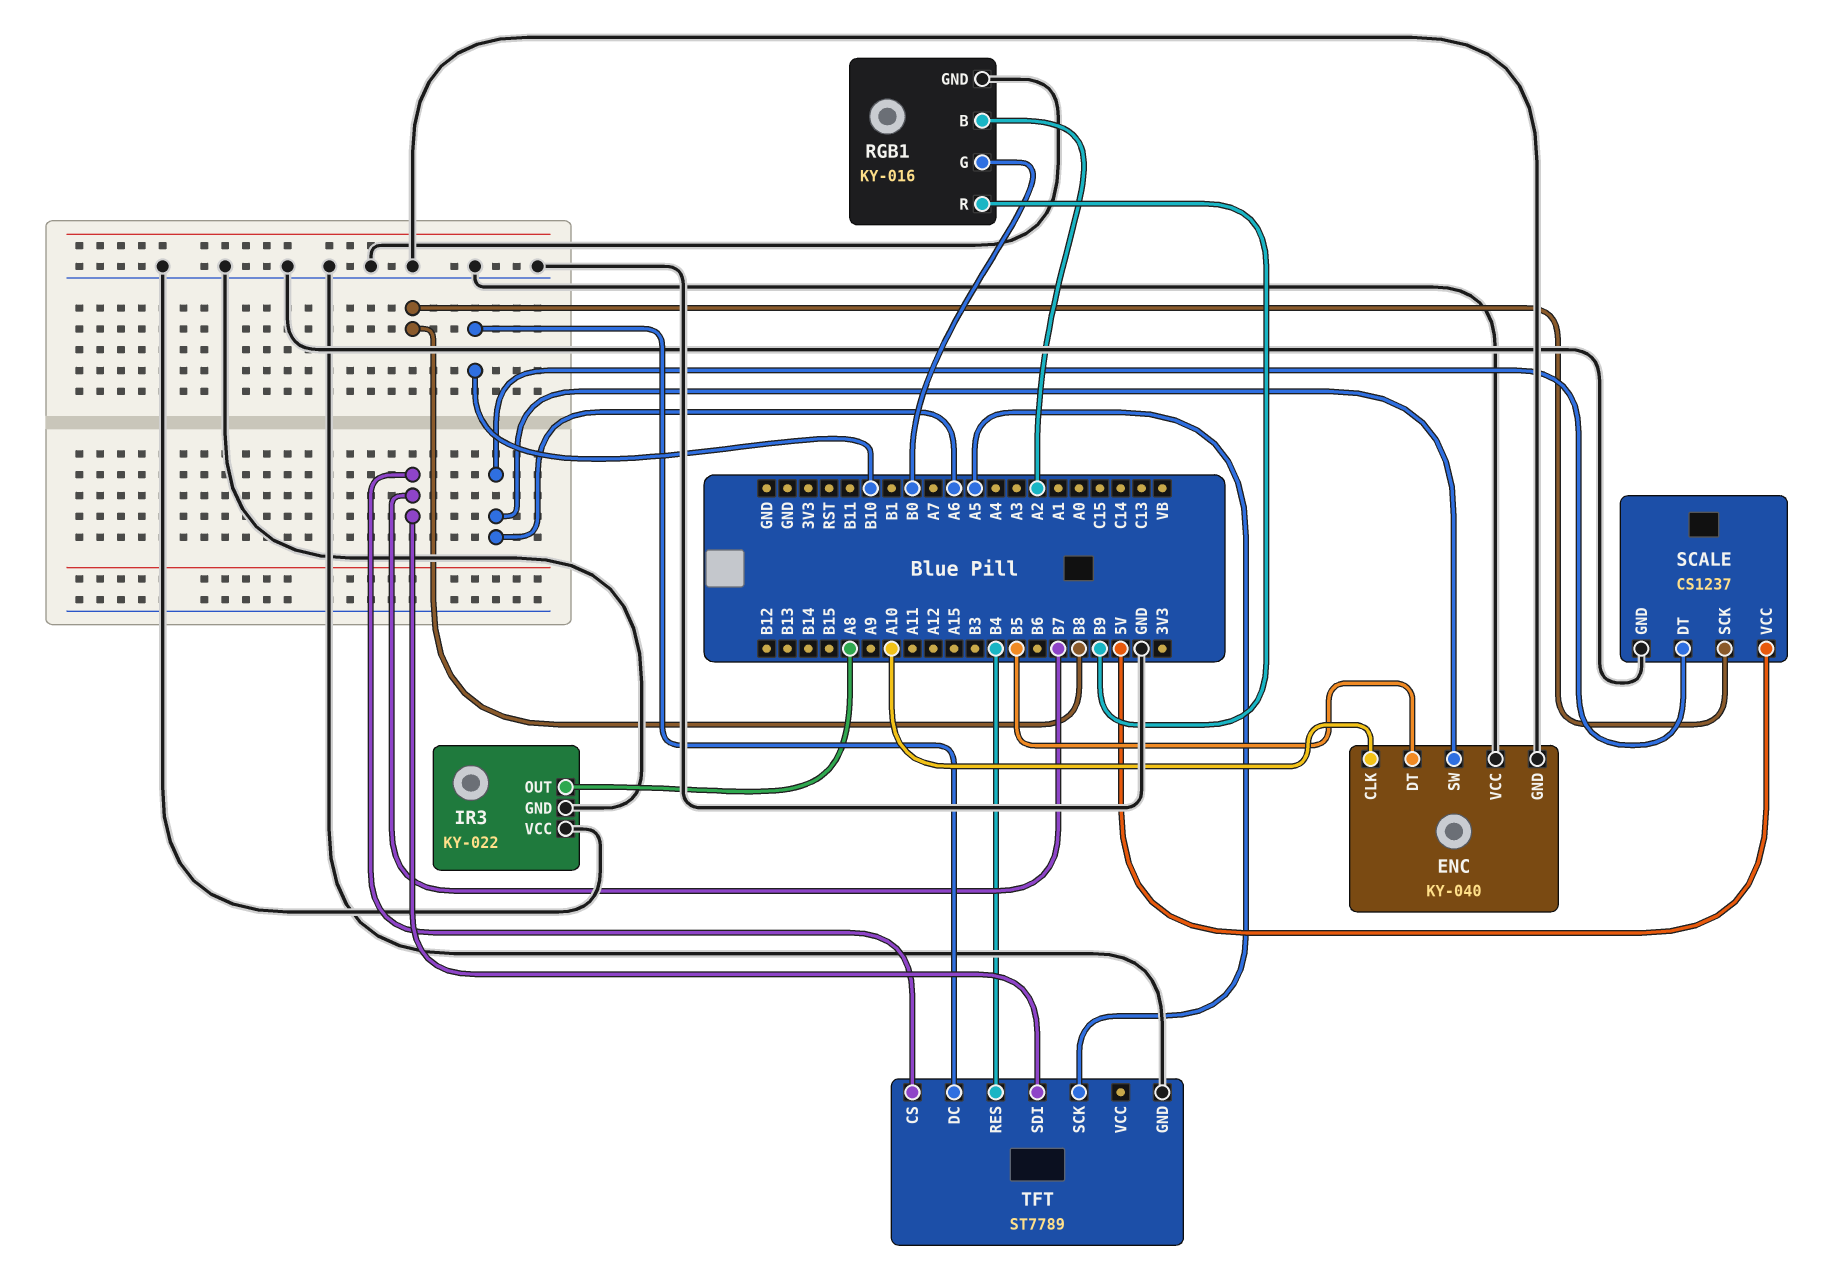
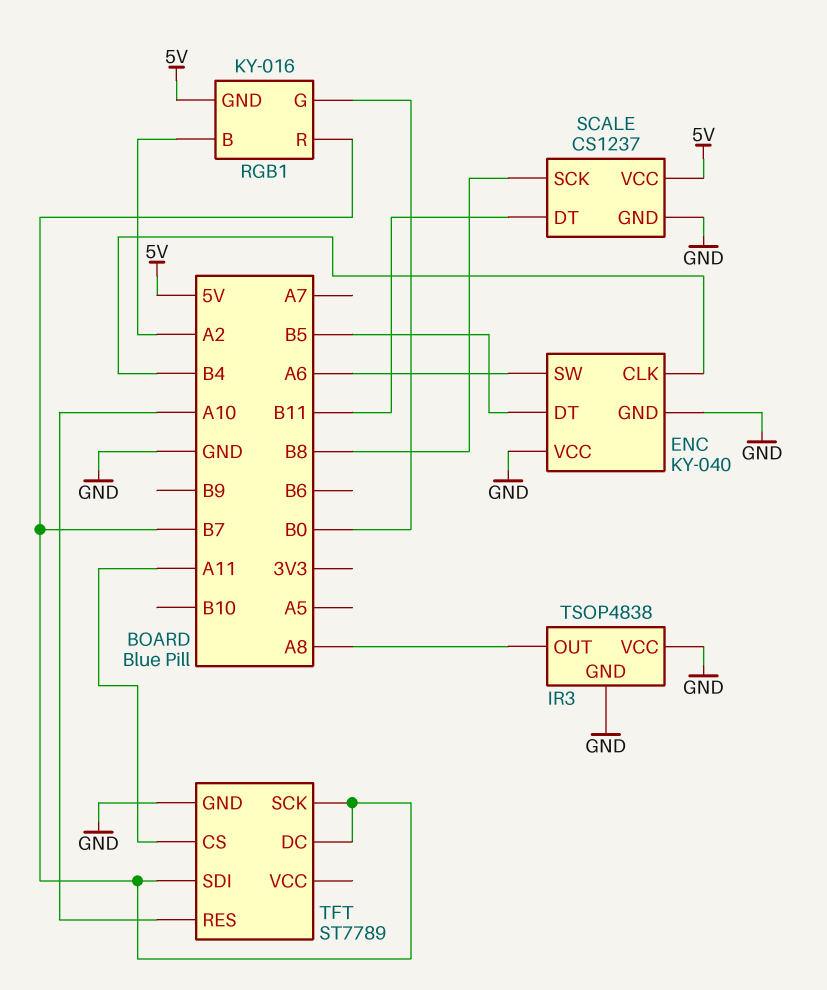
ENC pin CLK: A10 -> B4
IR3: KY-022 -> TSOP4838
RGB1 pin GND: GND -> 5V
RGB1 pin R: B9 -> B7
SCALE pin DT: A6 -> B11
TFT pin CS: B7 -> A11
TFT pin DC: B10 -> B7
TFT pin RES: B4 -> A10
TFT pin SCK: A5 -> B7

